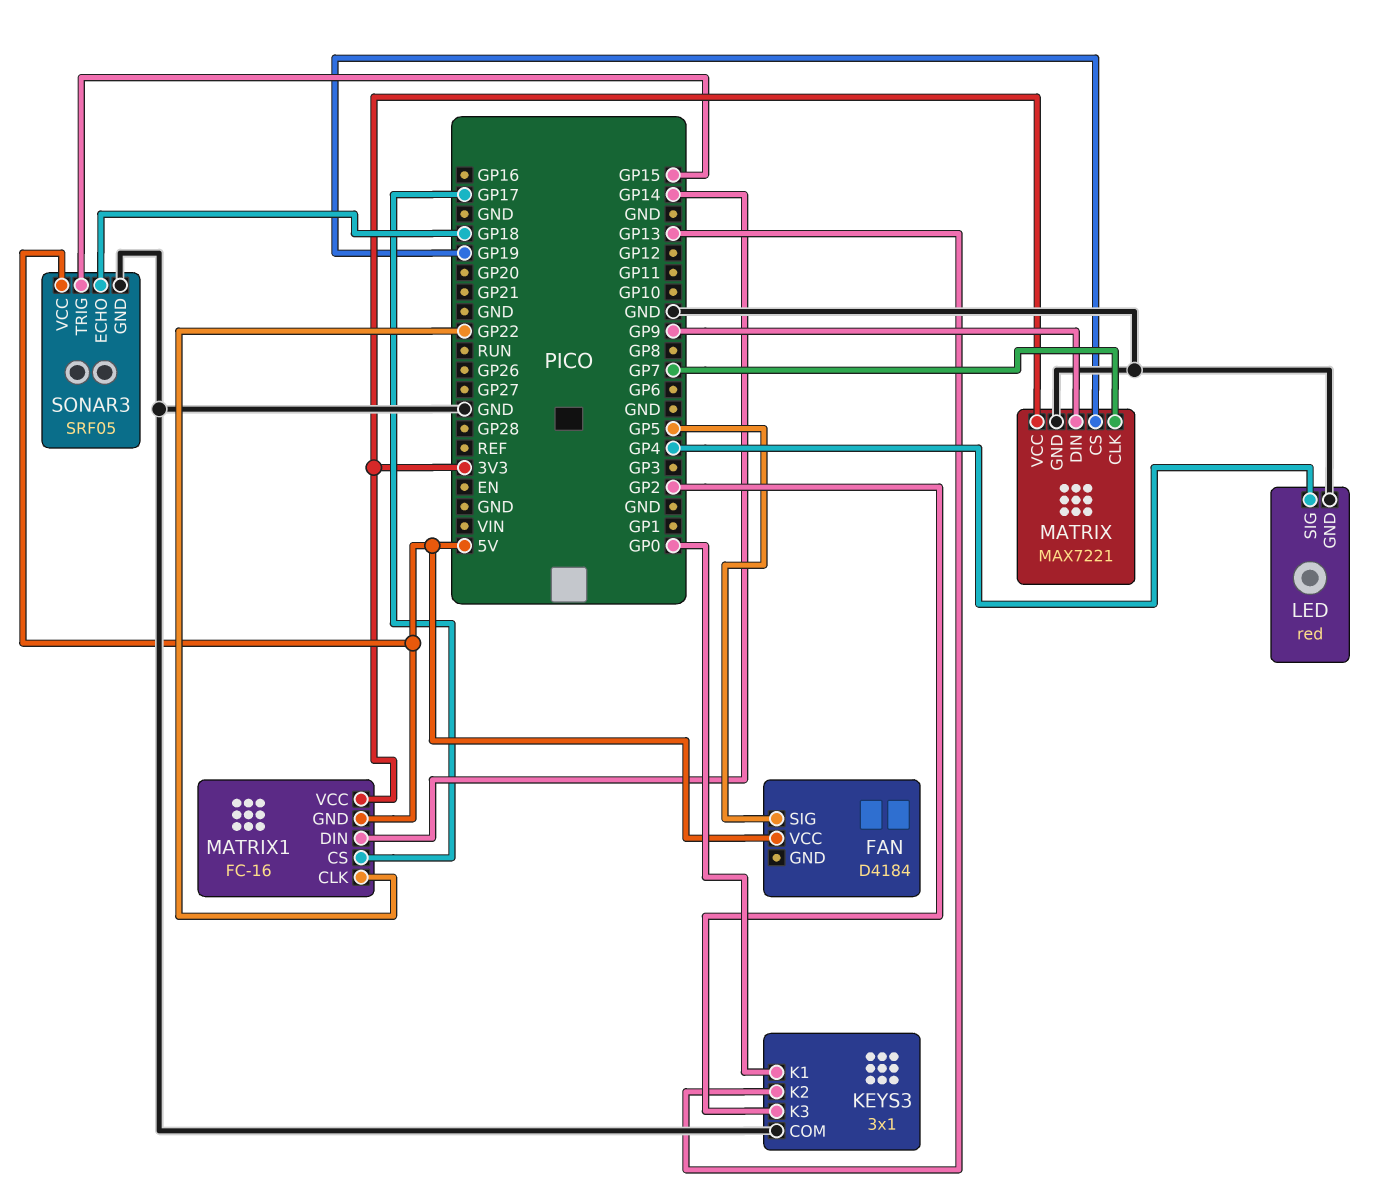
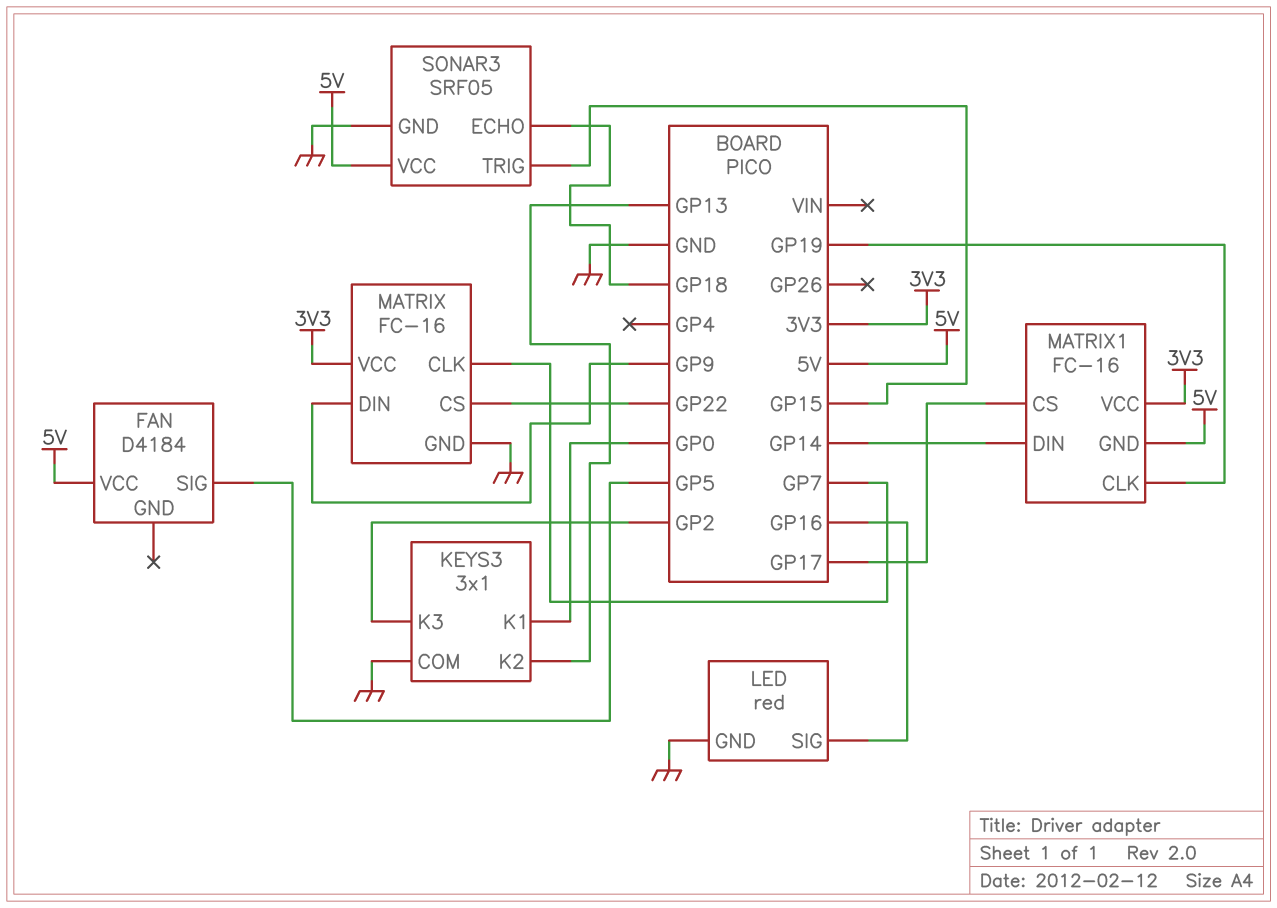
LED pin SIG: GP4 -> GP16
MATRIX: MAX7221 -> FC-16
MATRIX pin CS: GP19 -> GP22
MATRIX1 pin CLK: GP22 -> GP19

